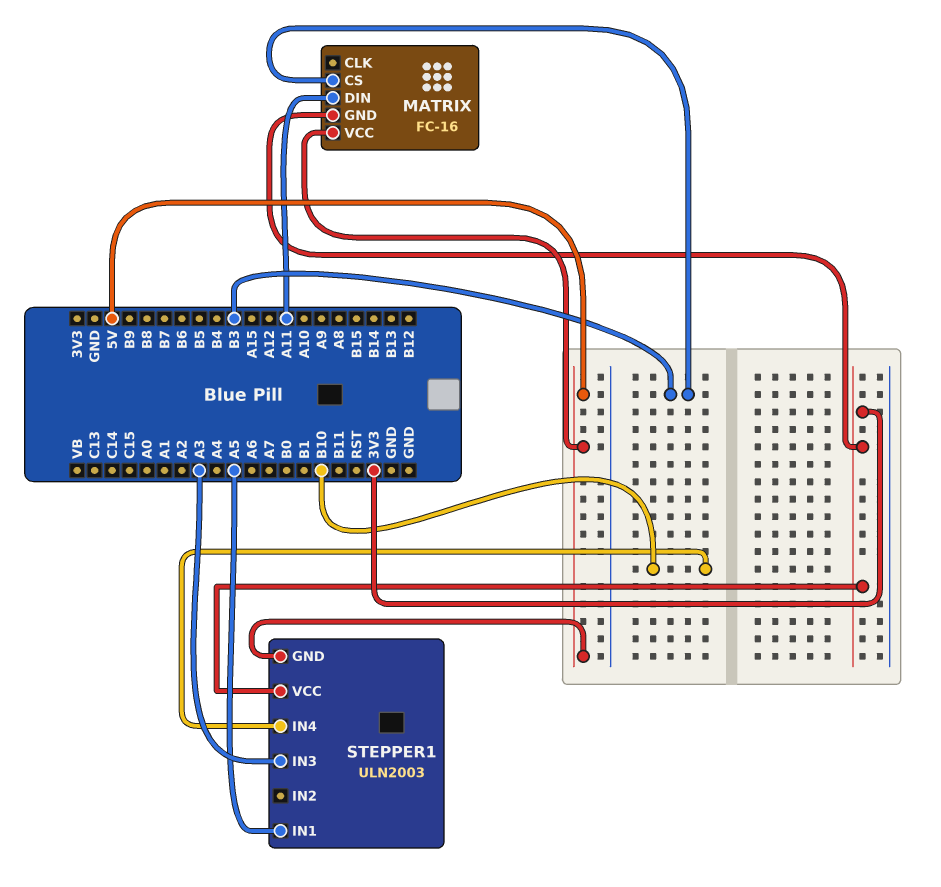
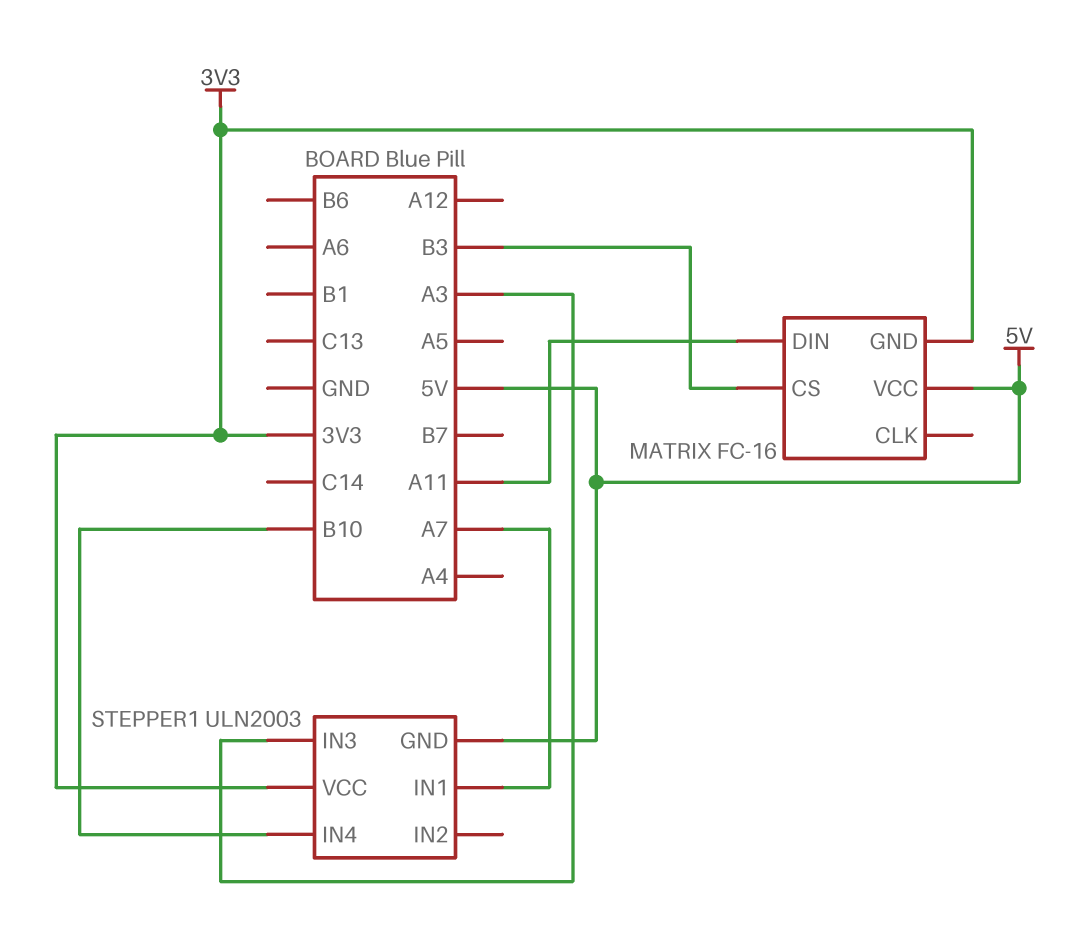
STEPPER1 pin IN1: A5 -> A7

